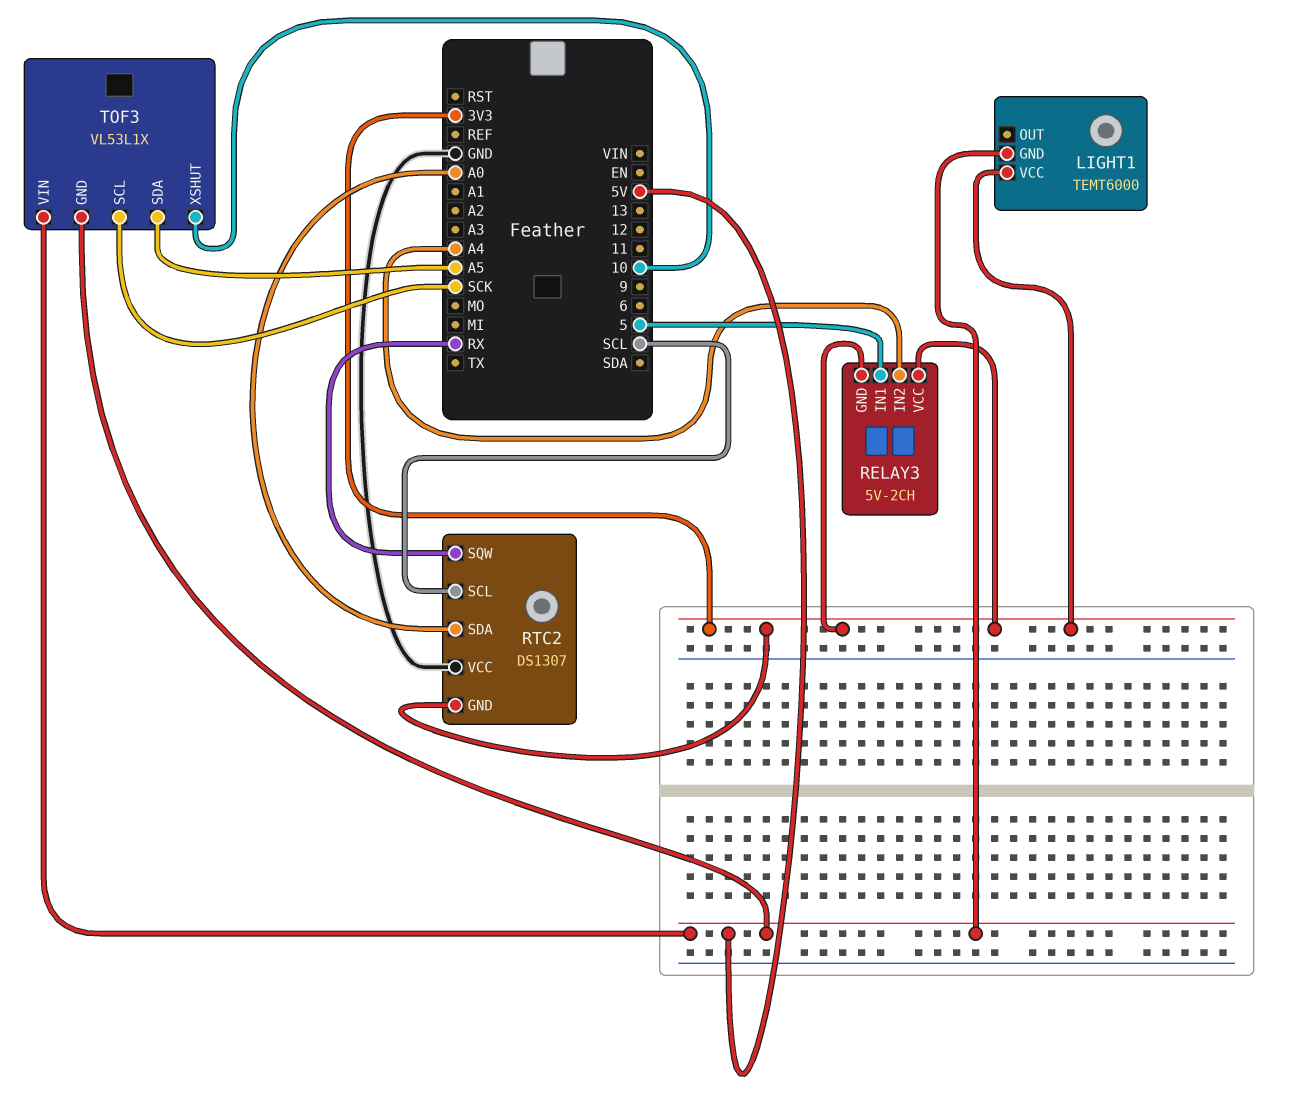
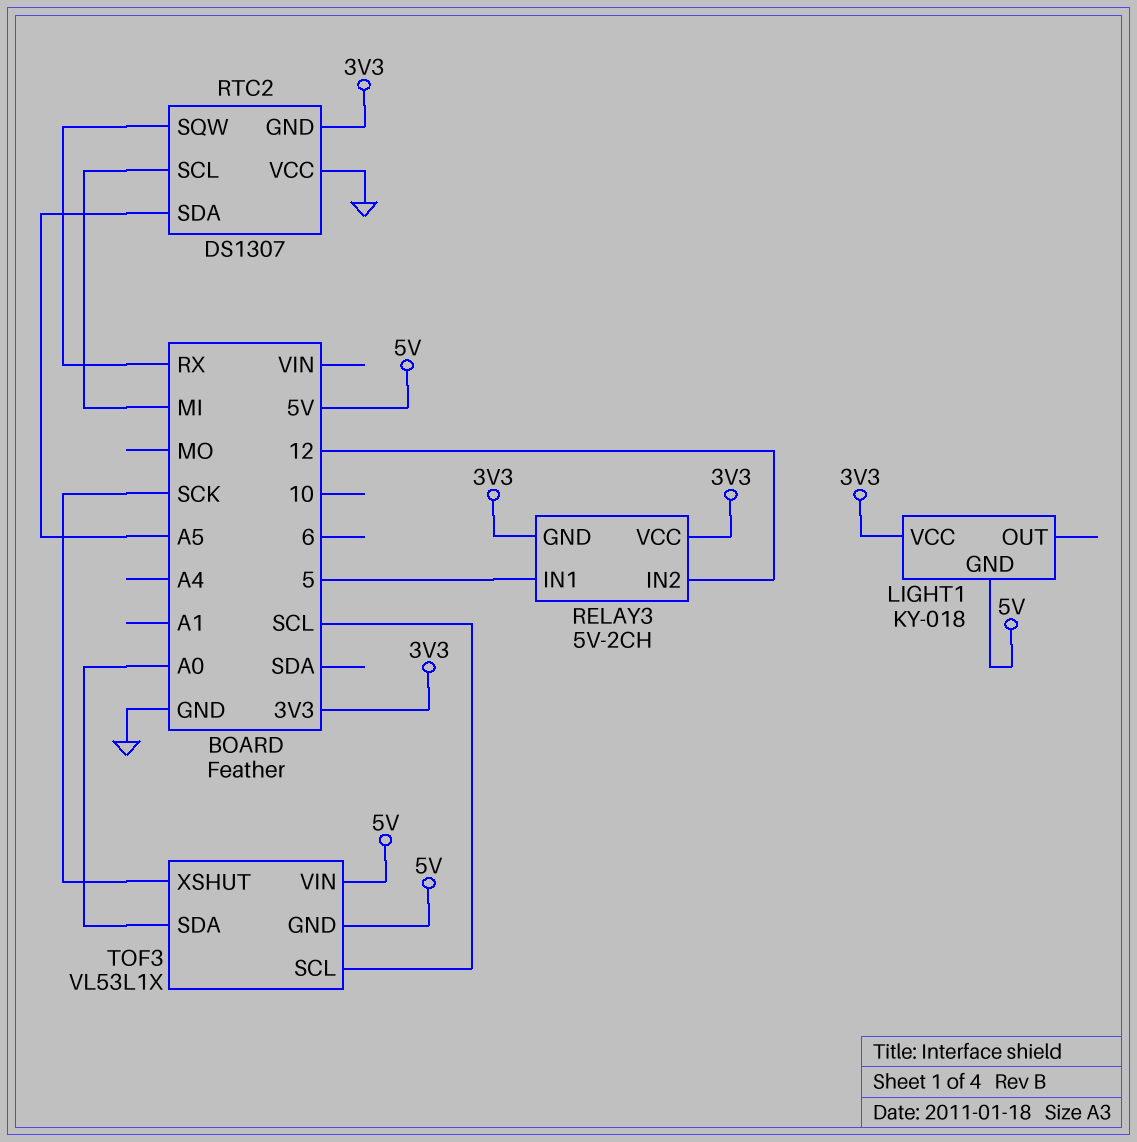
LIGHT1: TEMT6000 -> KY-018
RELAY3 pin IN2: A4 -> 12
RTC2 pin SCL: SCL -> MI
RTC2 pin SDA: A0 -> A5
TOF3 pin SCL: SCK -> SCL
TOF3 pin SDA: A5 -> A0
TOF3 pin XSHUT: 10 -> SCK

